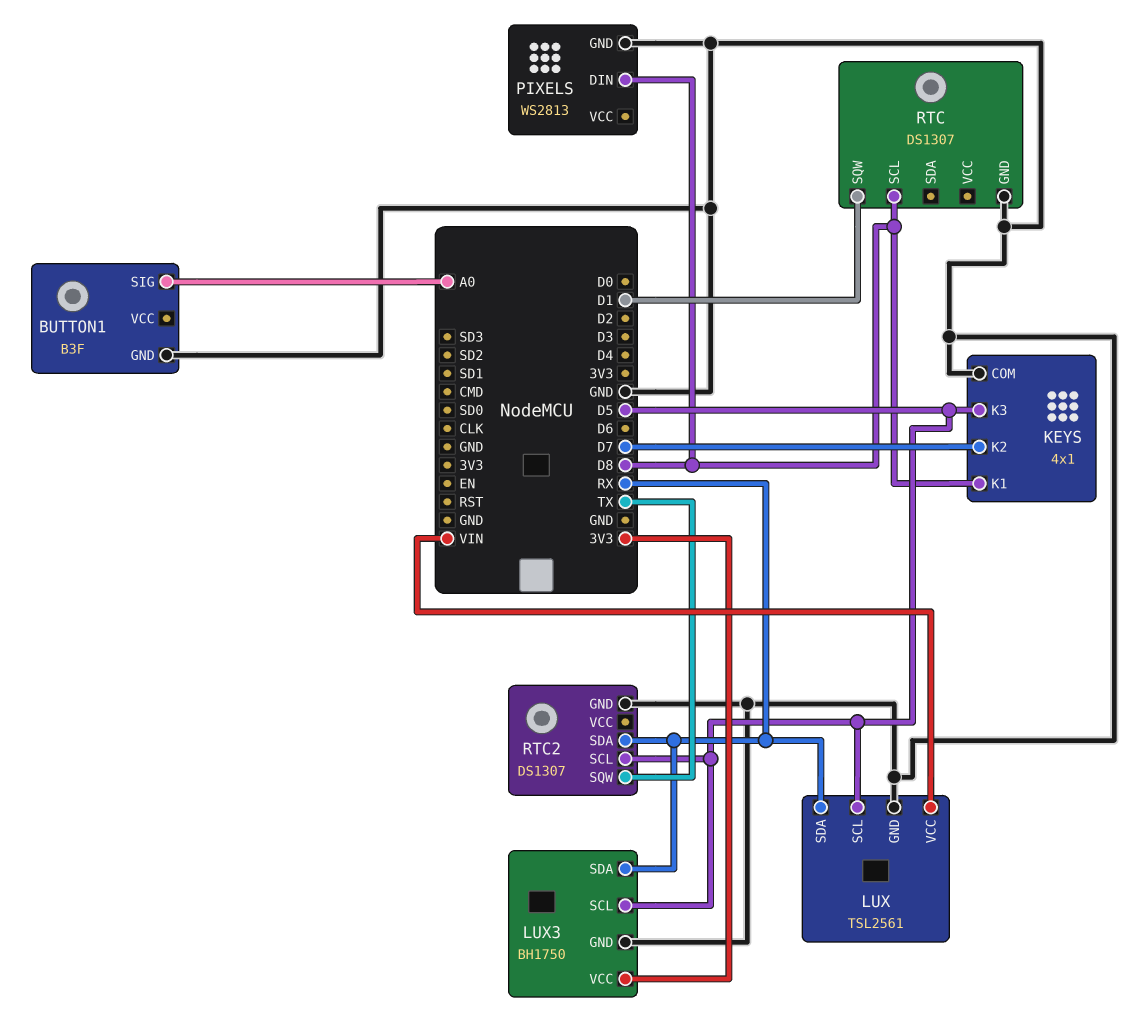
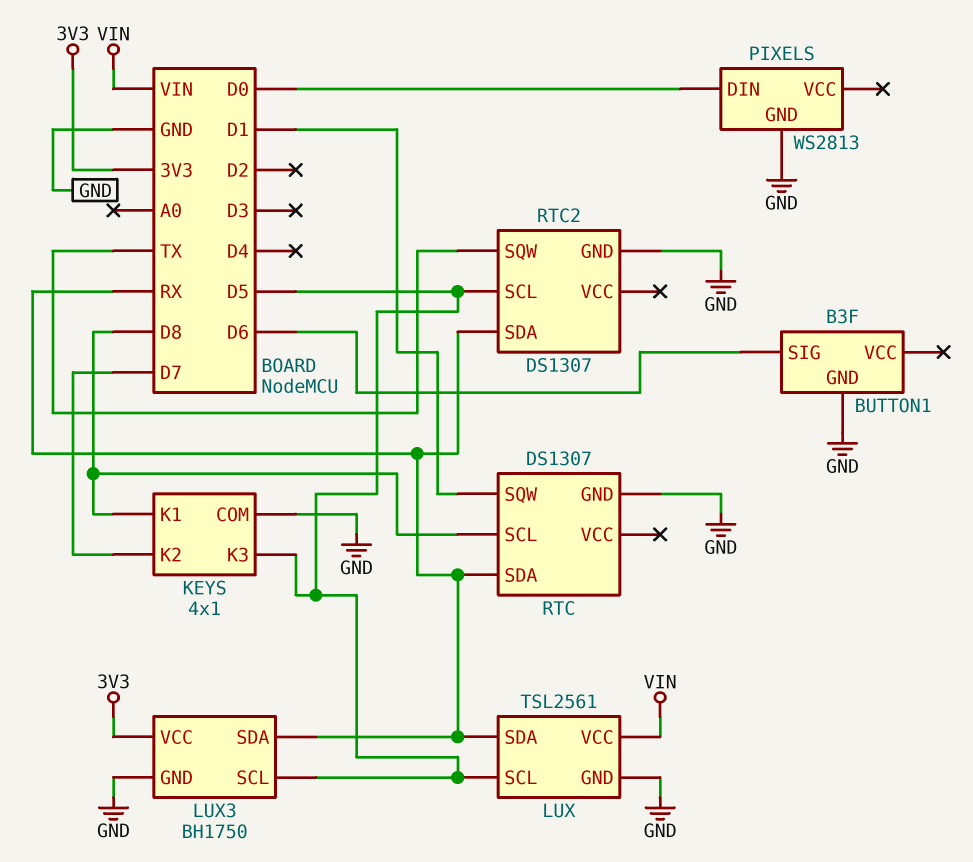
BUTTON1 pin SIG: A0 -> D6
PIXELS pin DIN: D8 -> D0
RTC pin SDA: none -> RX

